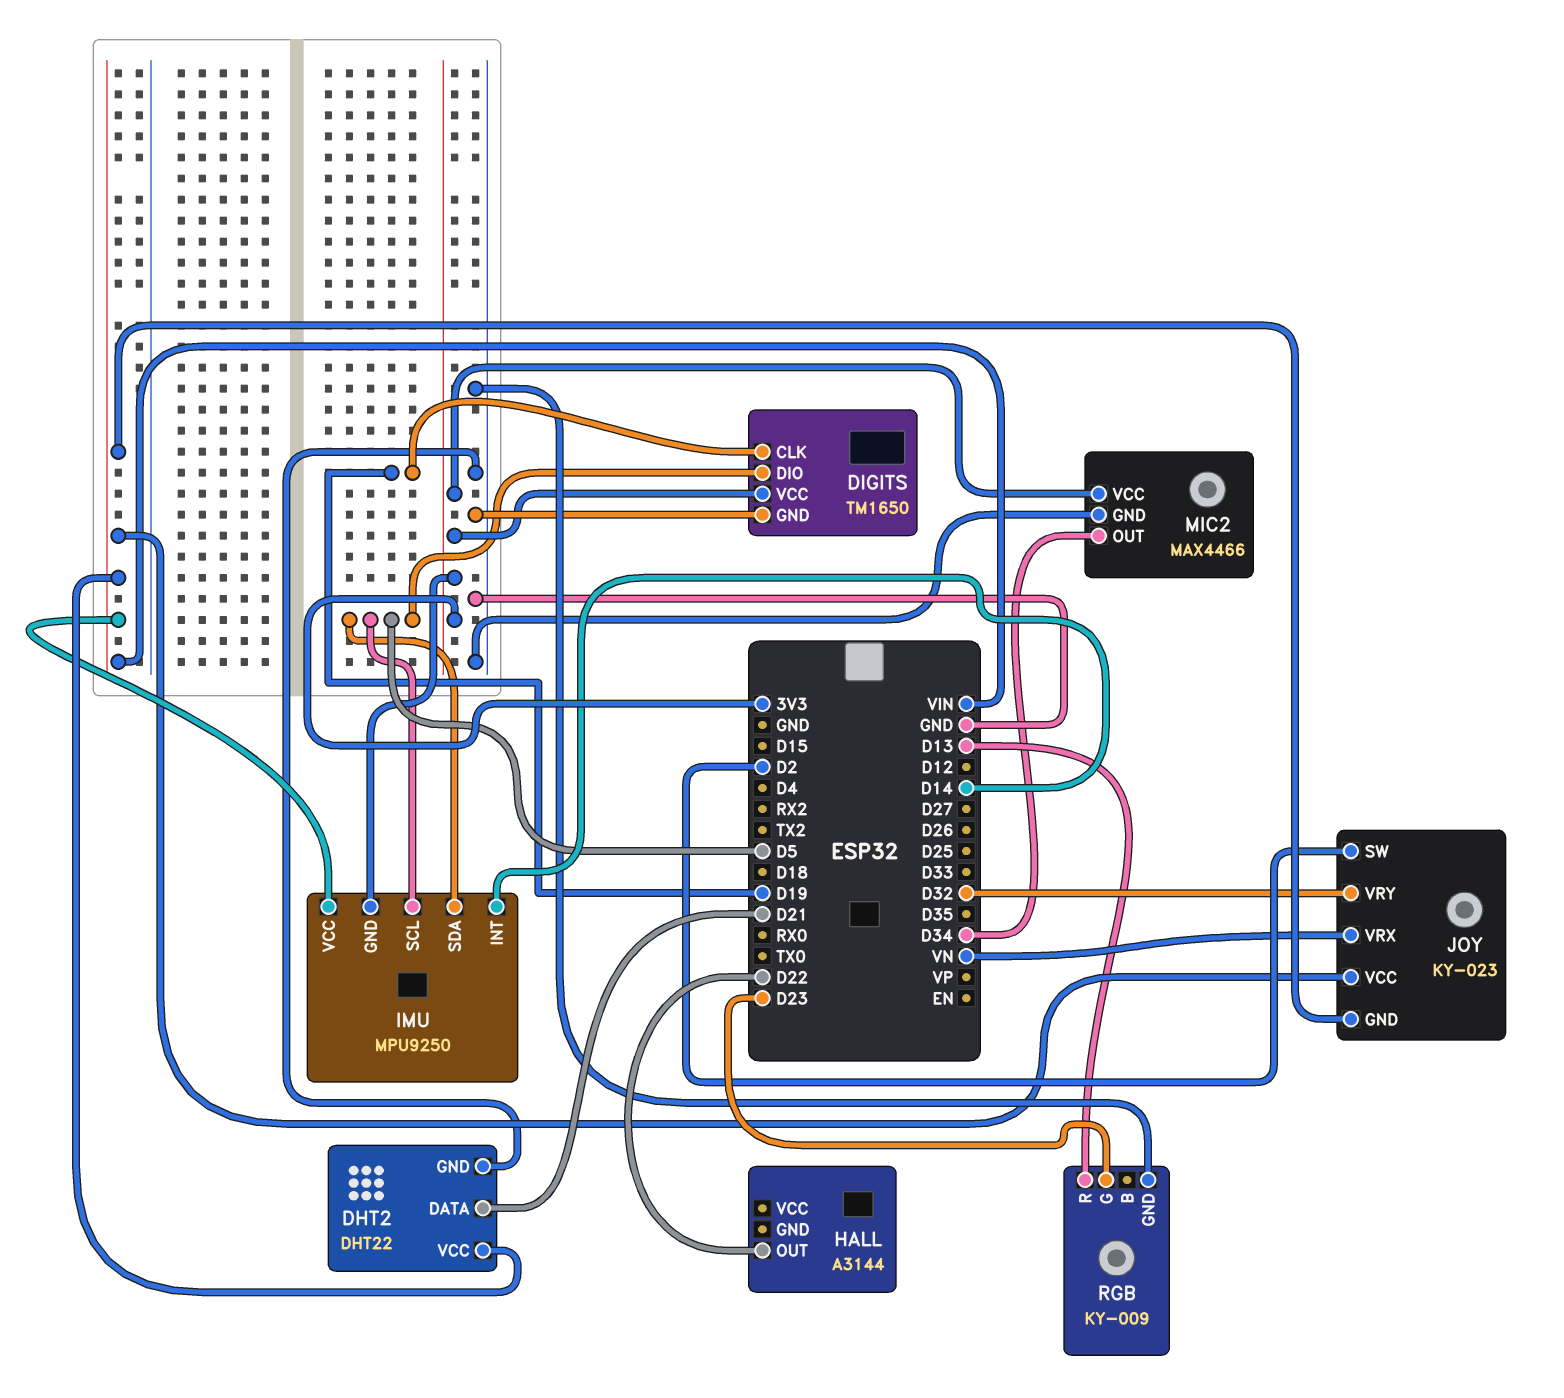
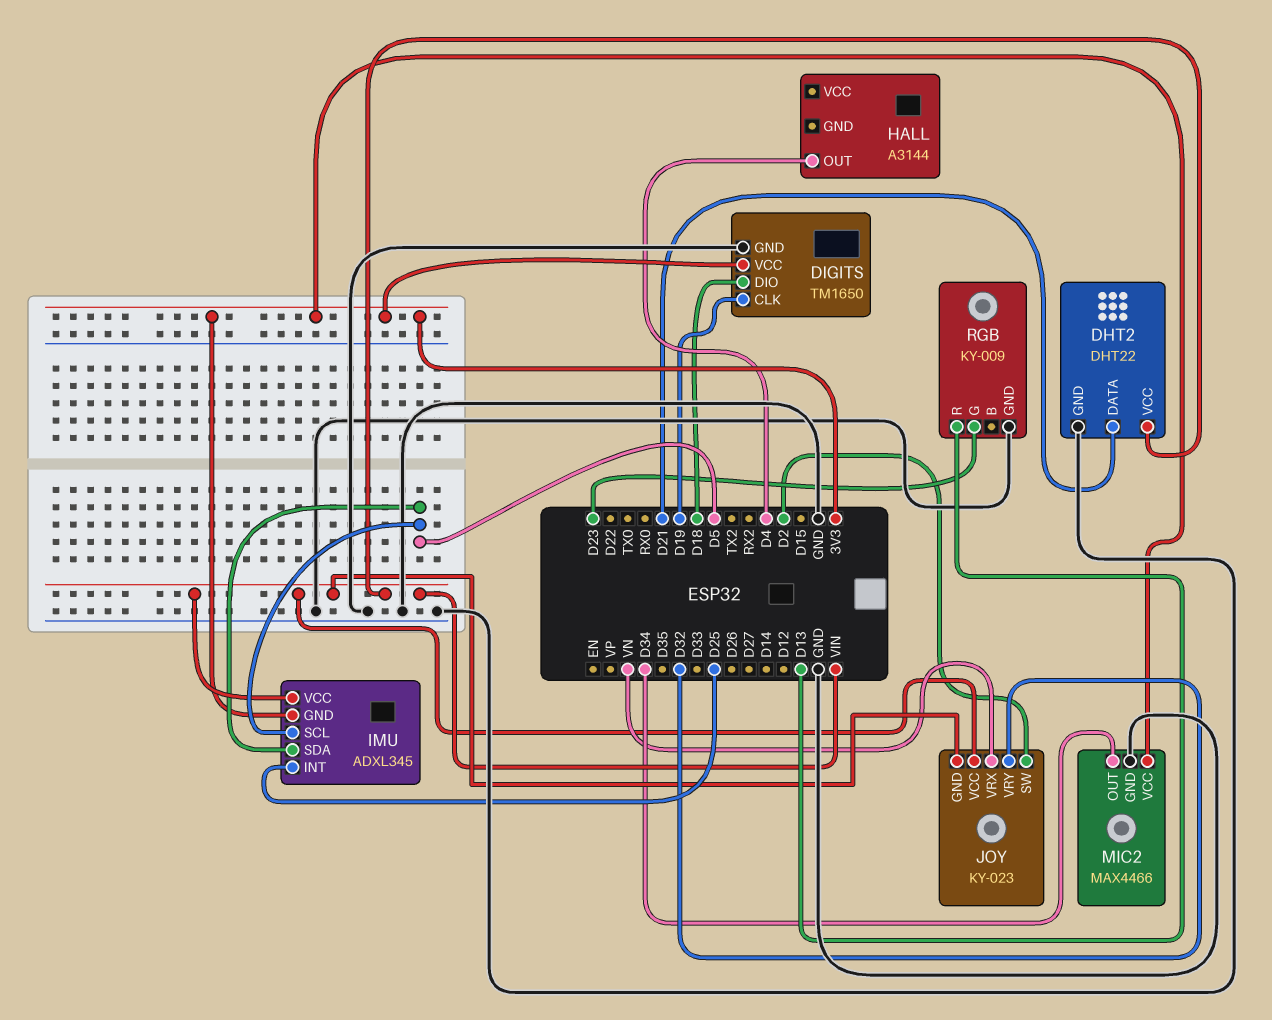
DIGITS pin DIO: D5 -> D18
HALL pin OUT: D22 -> D4
IMU: MPU9250 -> ADXL345
IMU pin INT: D14 -> D25

